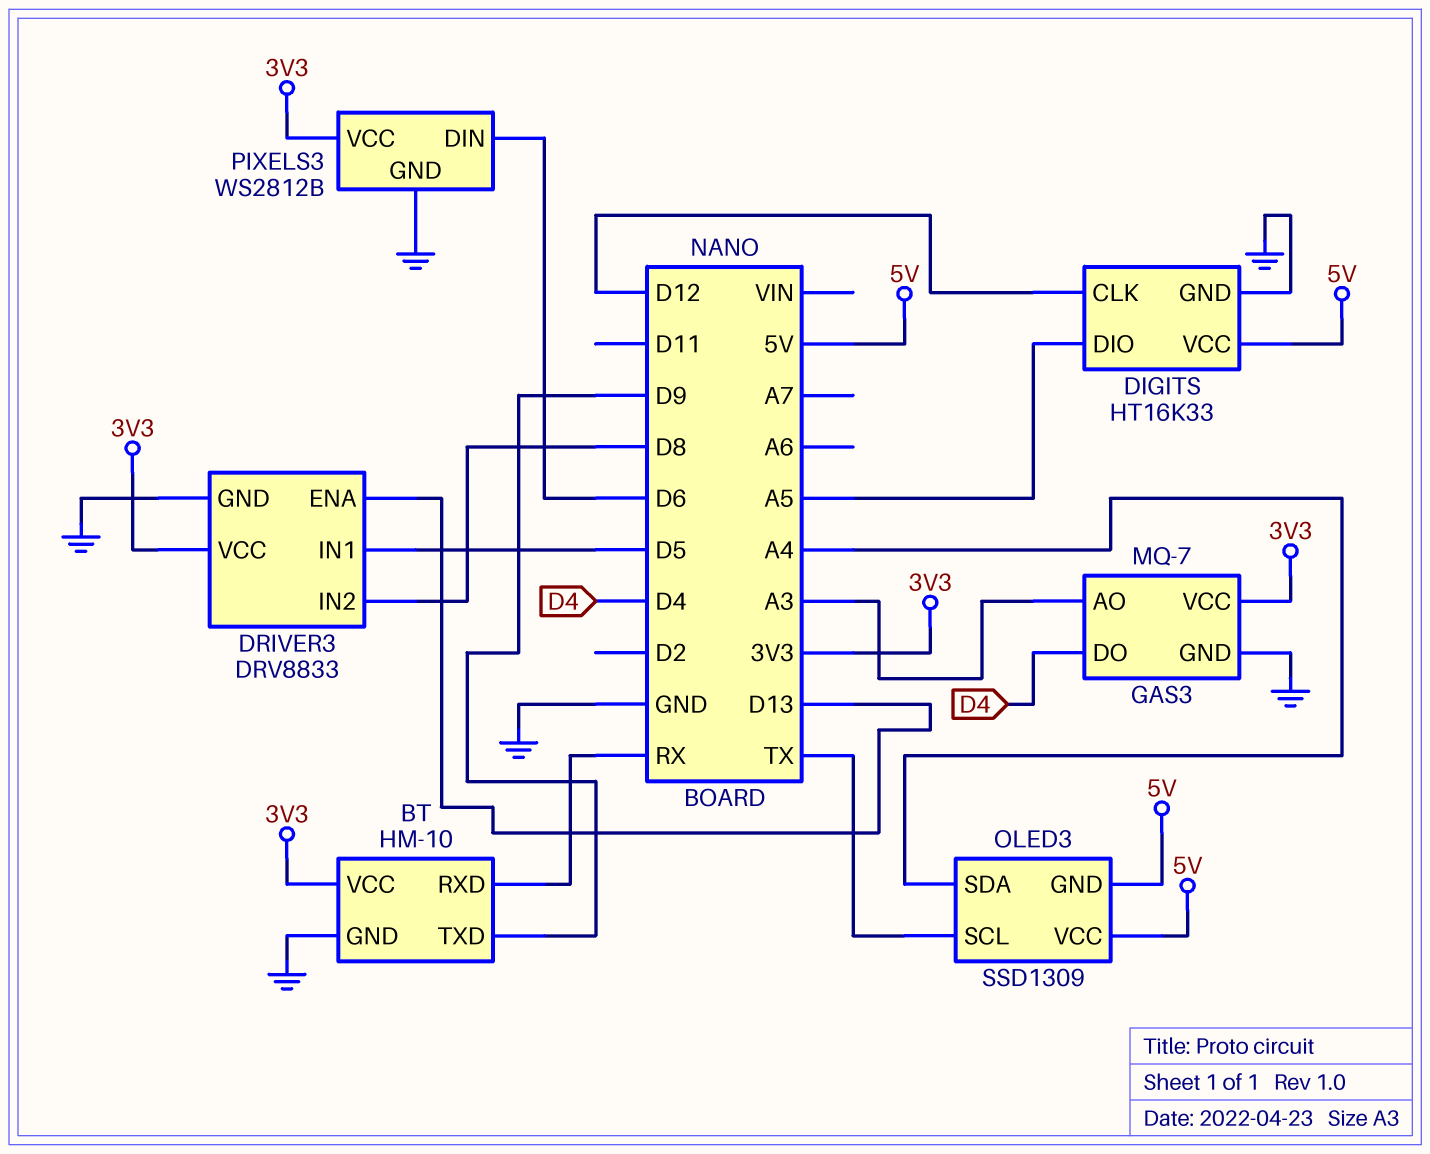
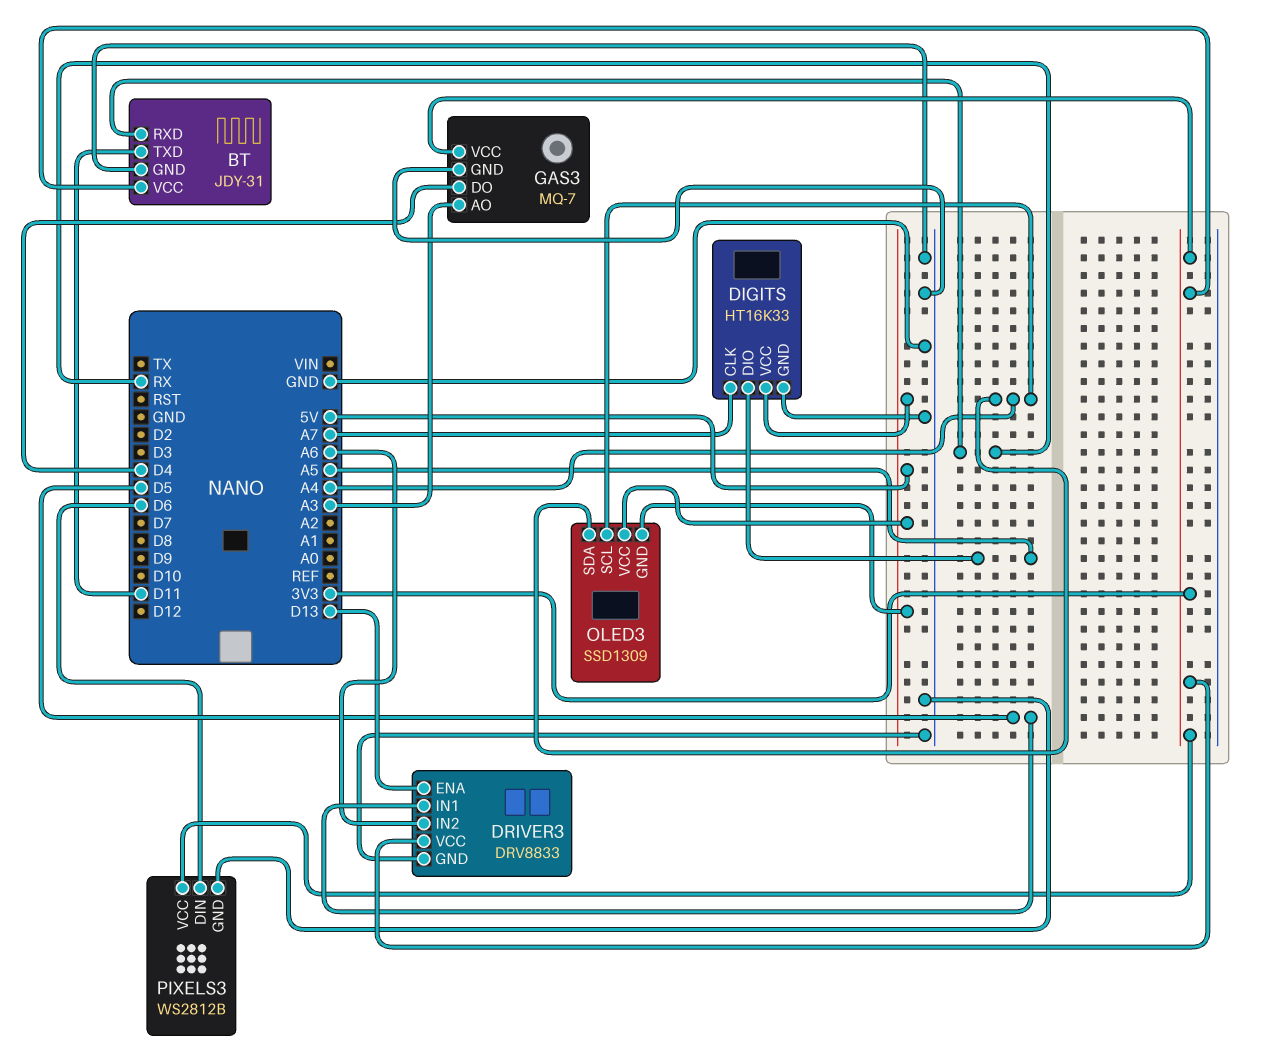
BT: HM-10 -> JDY-31
BT pin TXD: D9 -> D11
DIGITS pin CLK: D12 -> A7
DRIVER3 pin IN2: D8 -> A6
OLED3 pin SCL: TX -> A4

